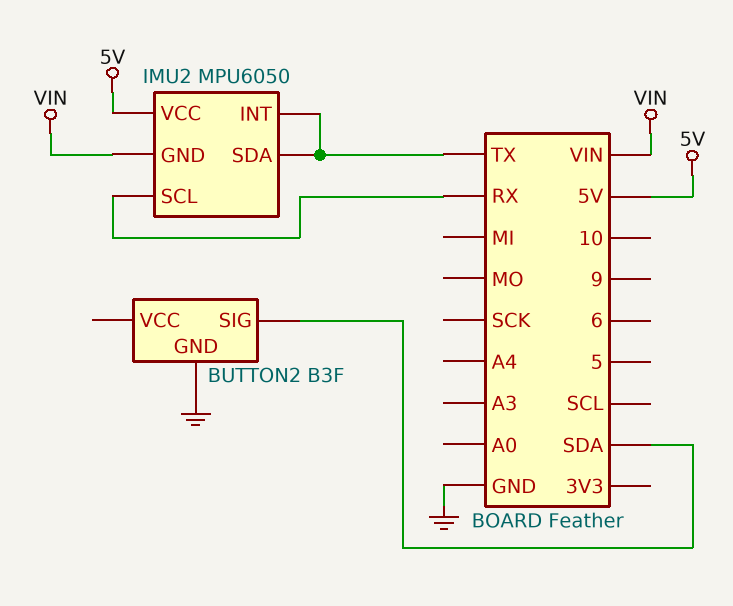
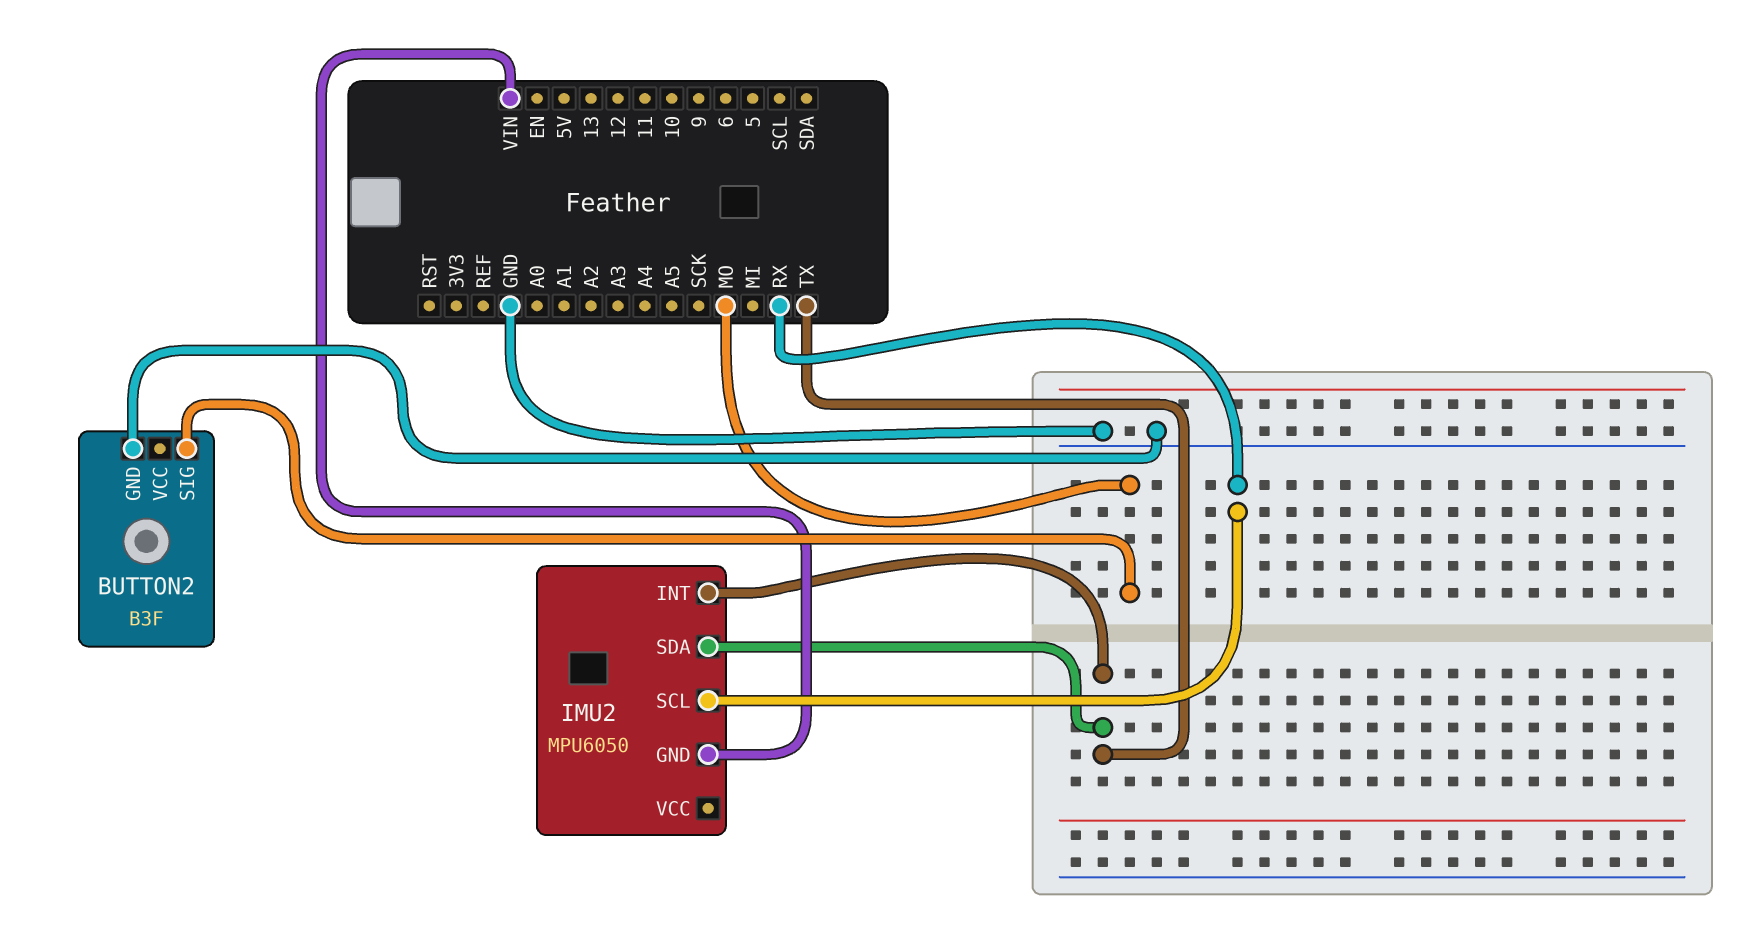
BUTTON2 pin SIG: SDA -> MO
IMU2 pin VCC: 5V -> none

